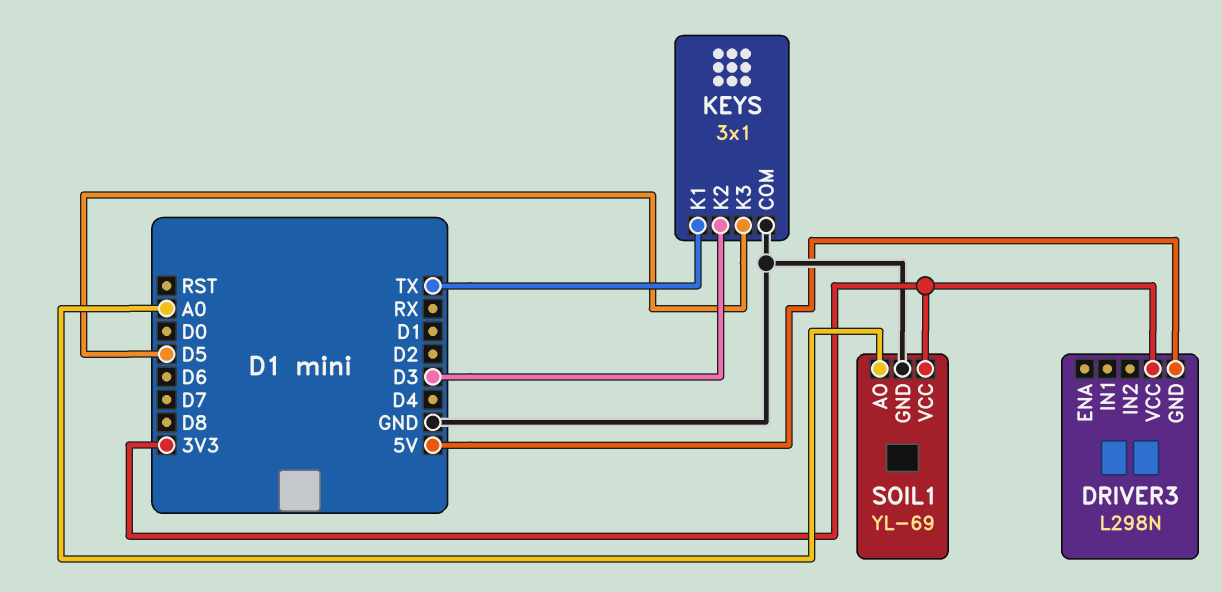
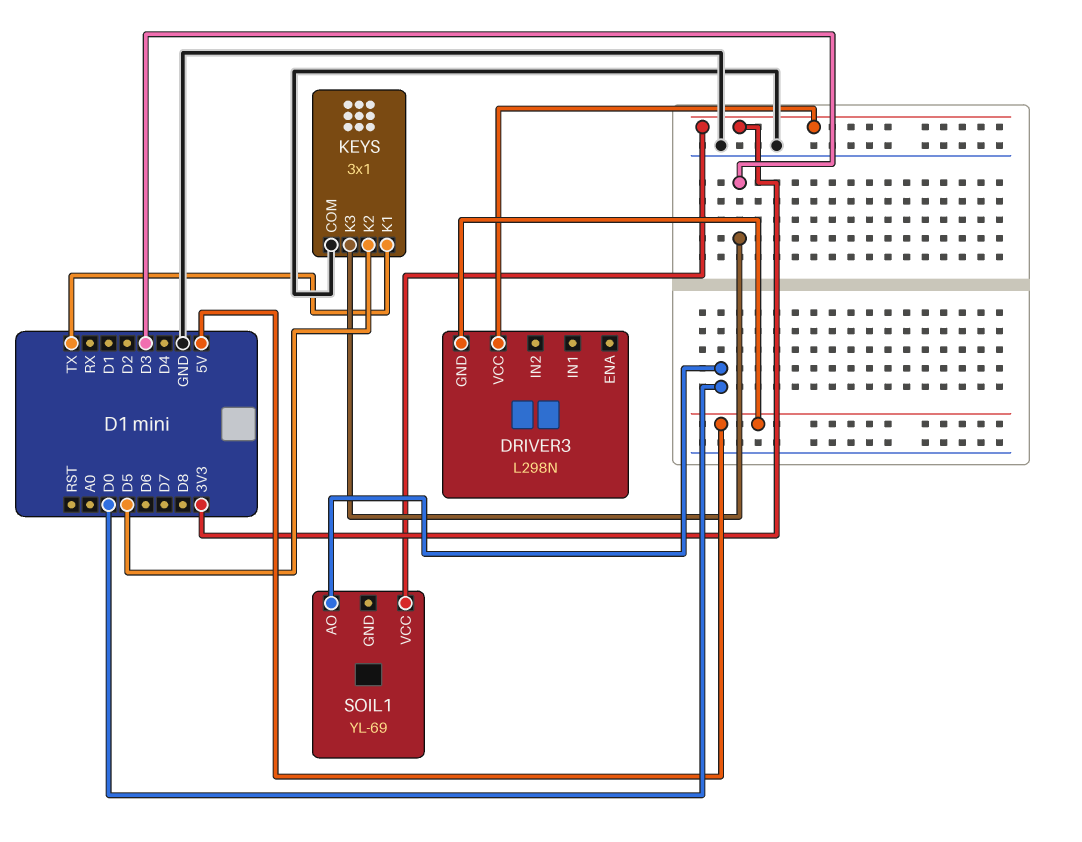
KEYS pin K2: D3 -> D5
KEYS pin K3: D5 -> D3
SOIL1 pin AO: A0 -> D0
SOIL1 pin GND: GND -> none

